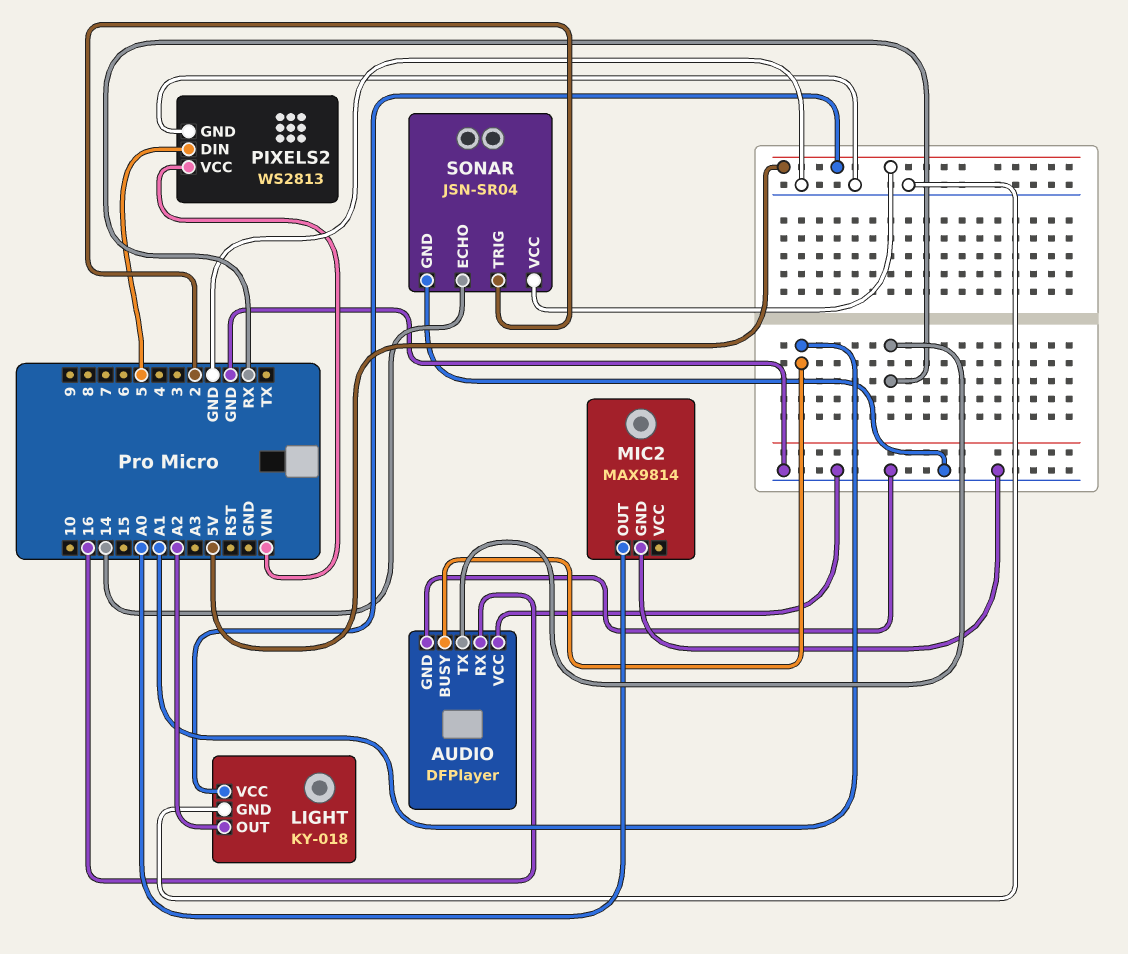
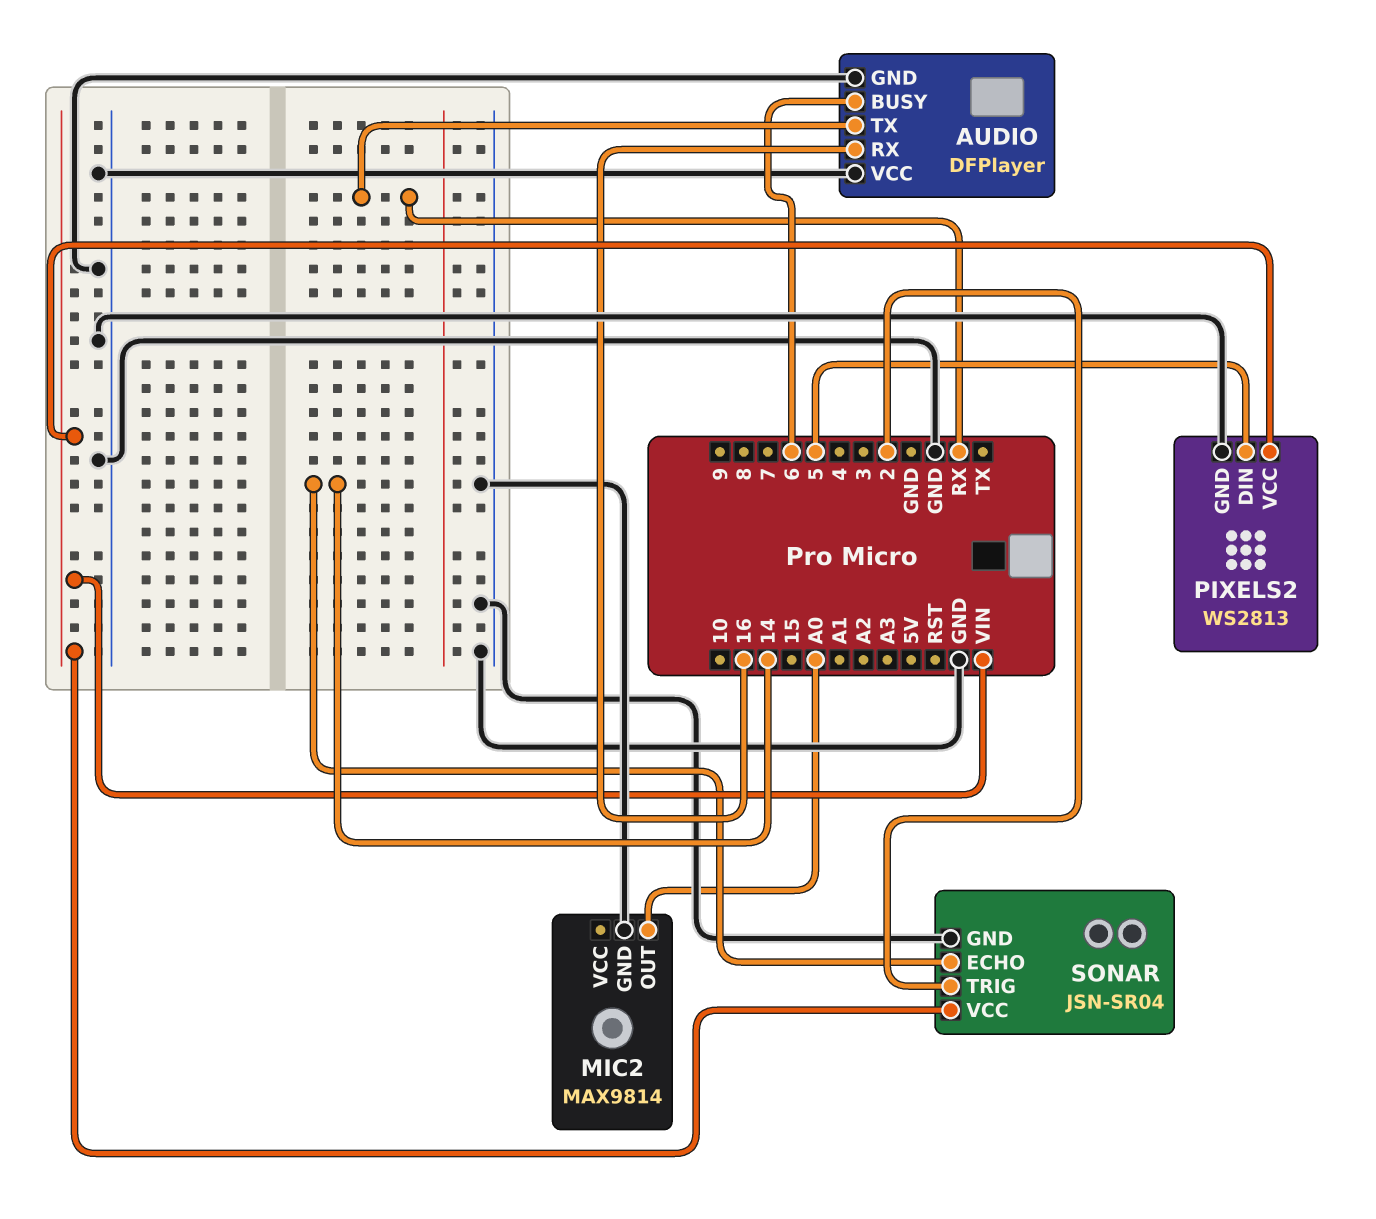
AUDIO pin BUSY: A1 -> 6
LIGHT: KY-018 -> none
LIGHT pin GND: GND -> none
LIGHT pin OUT: A2 -> none
LIGHT pin VCC: 5V -> none
SONAR pin VCC: 5V -> VIN

